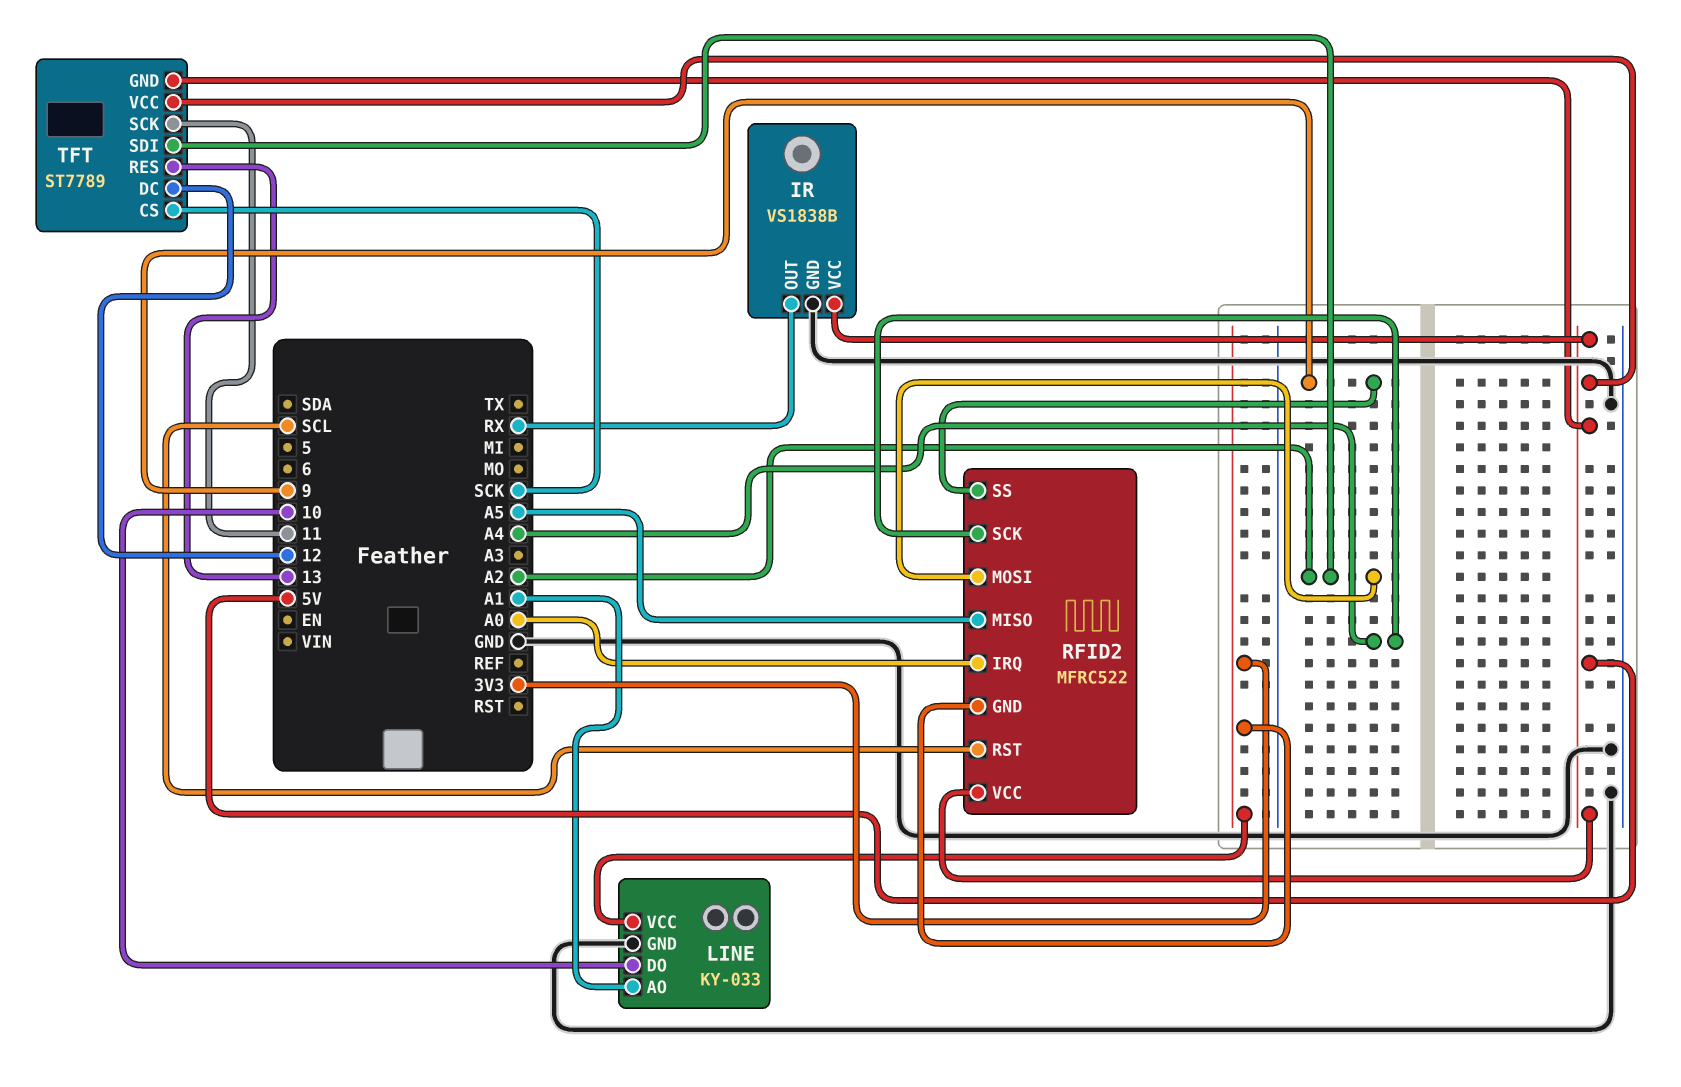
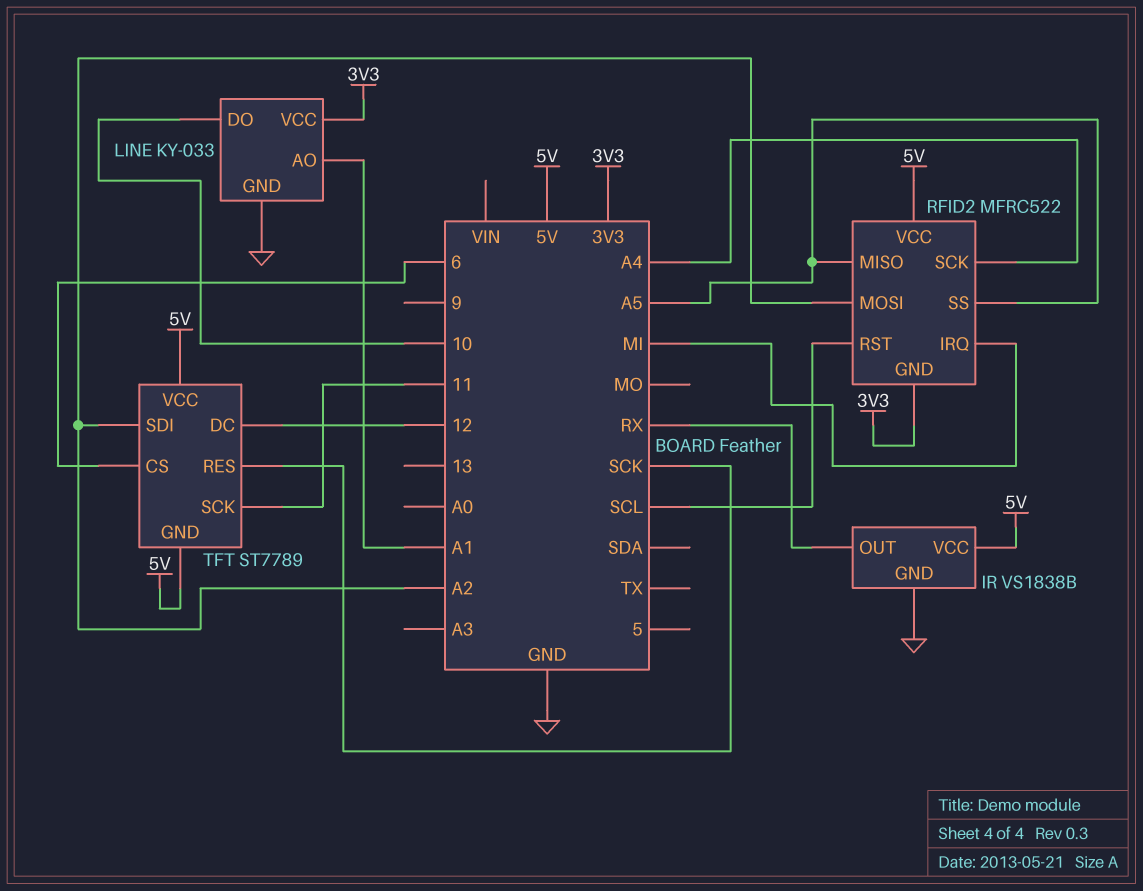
RFID2 pin IRQ: A0 -> MI
RFID2 pin SS: 9 -> A5
TFT pin CS: SCK -> 6
TFT pin RES: 13 -> SCK

